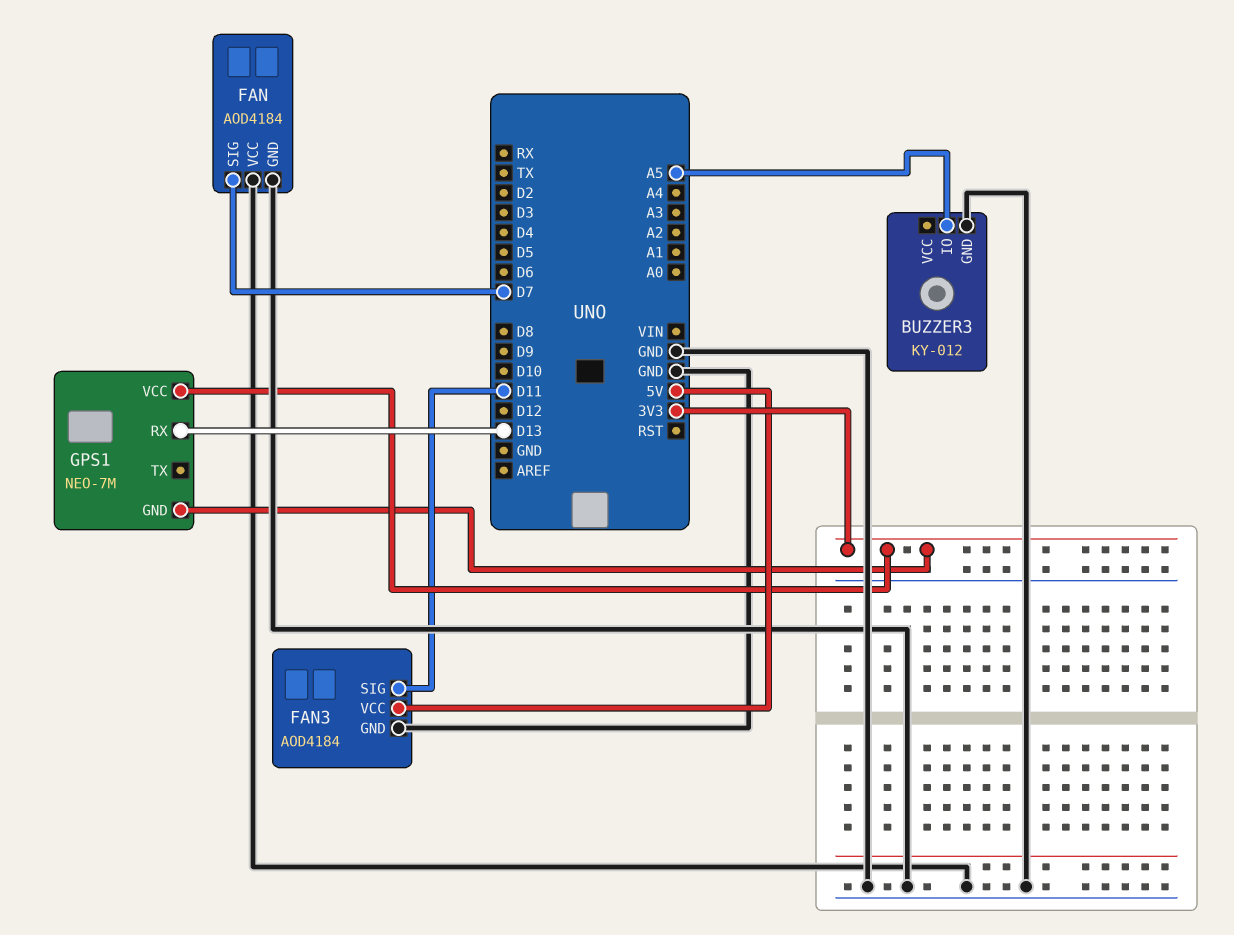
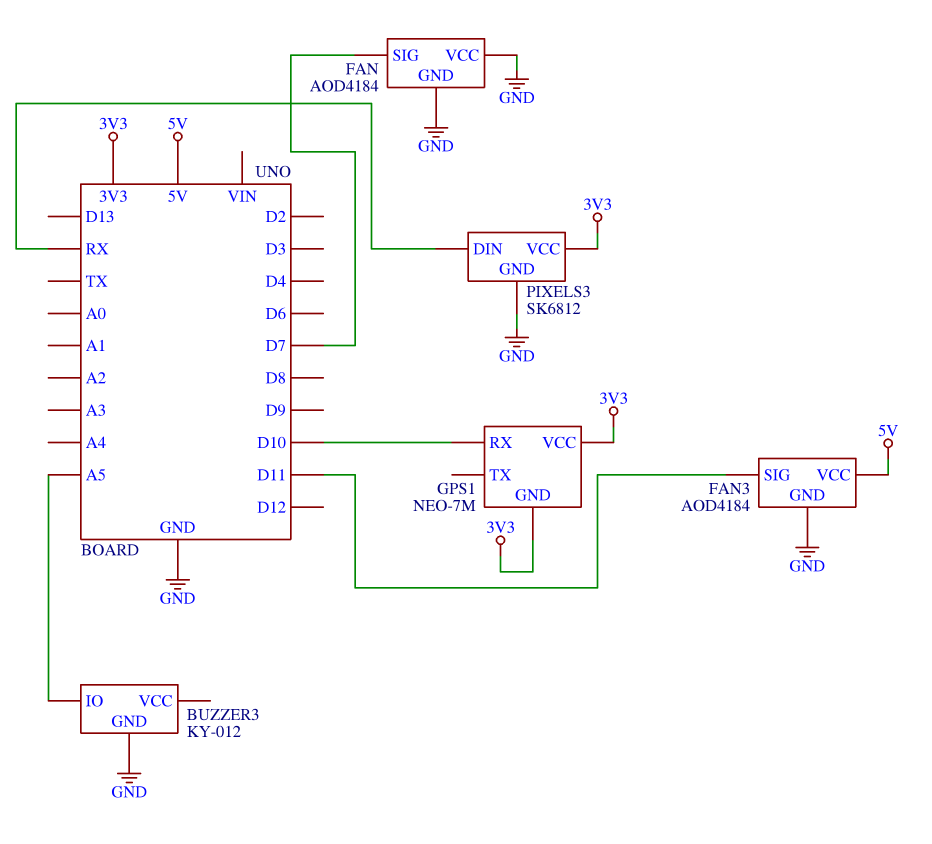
GPS1 pin RX: D13 -> D10
PIXELS3: none -> SK6812
PIXELS3 pin DIN: none -> RX
PIXELS3 pin GND: none -> GND
PIXELS3 pin VCC: none -> 3V3

